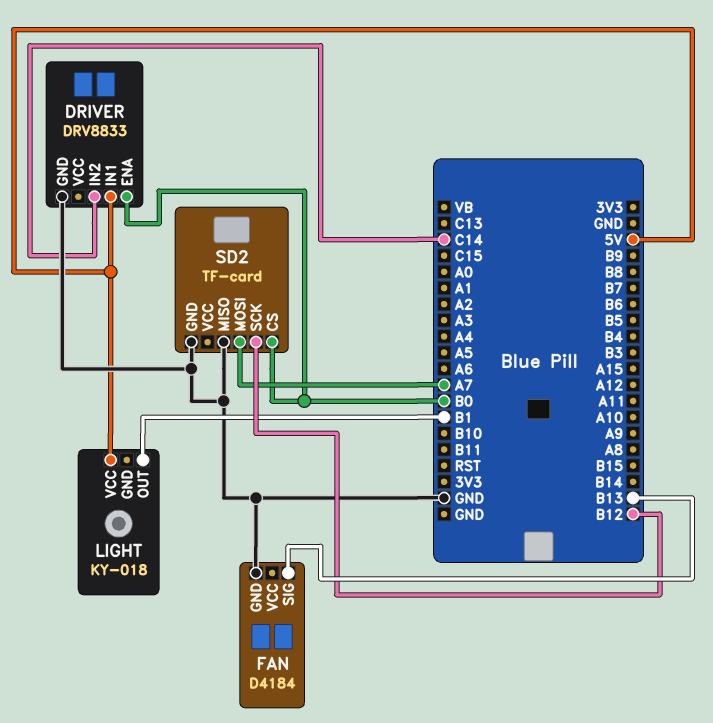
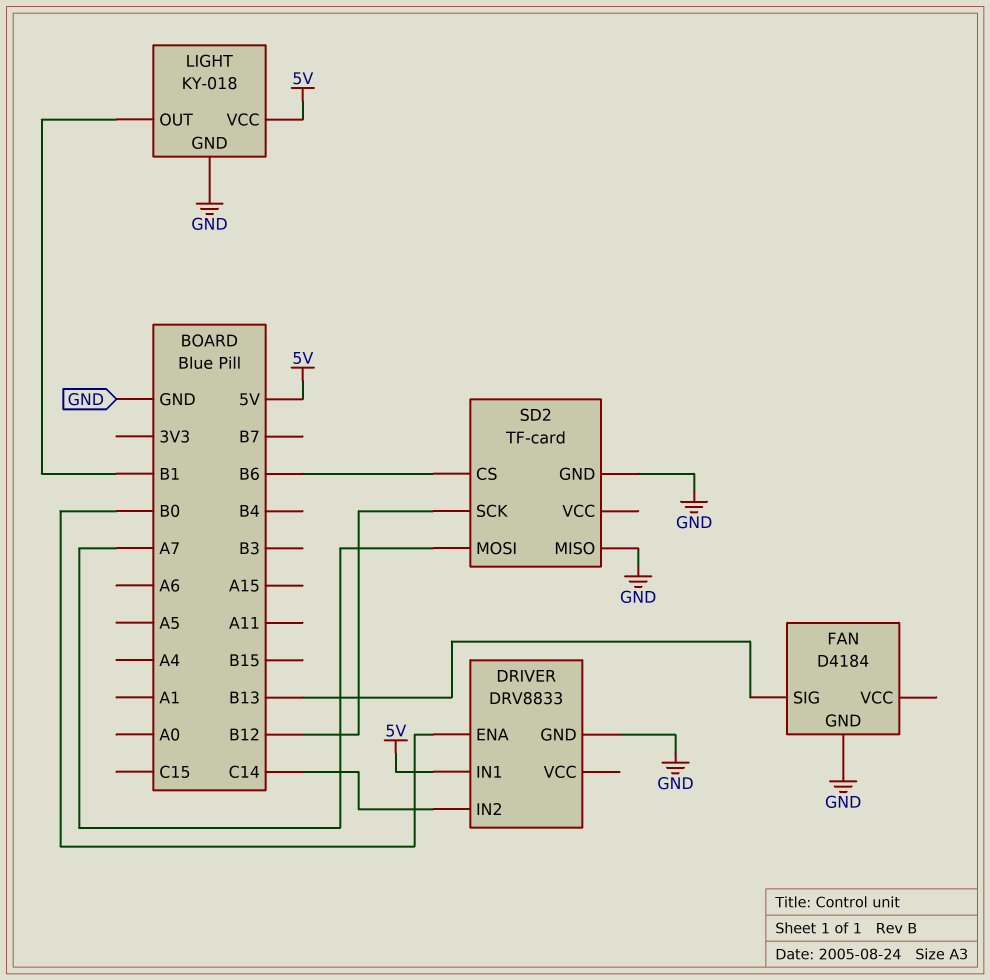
LIGHT pin GND: none -> GND
SD2 pin CS: B0 -> B6

